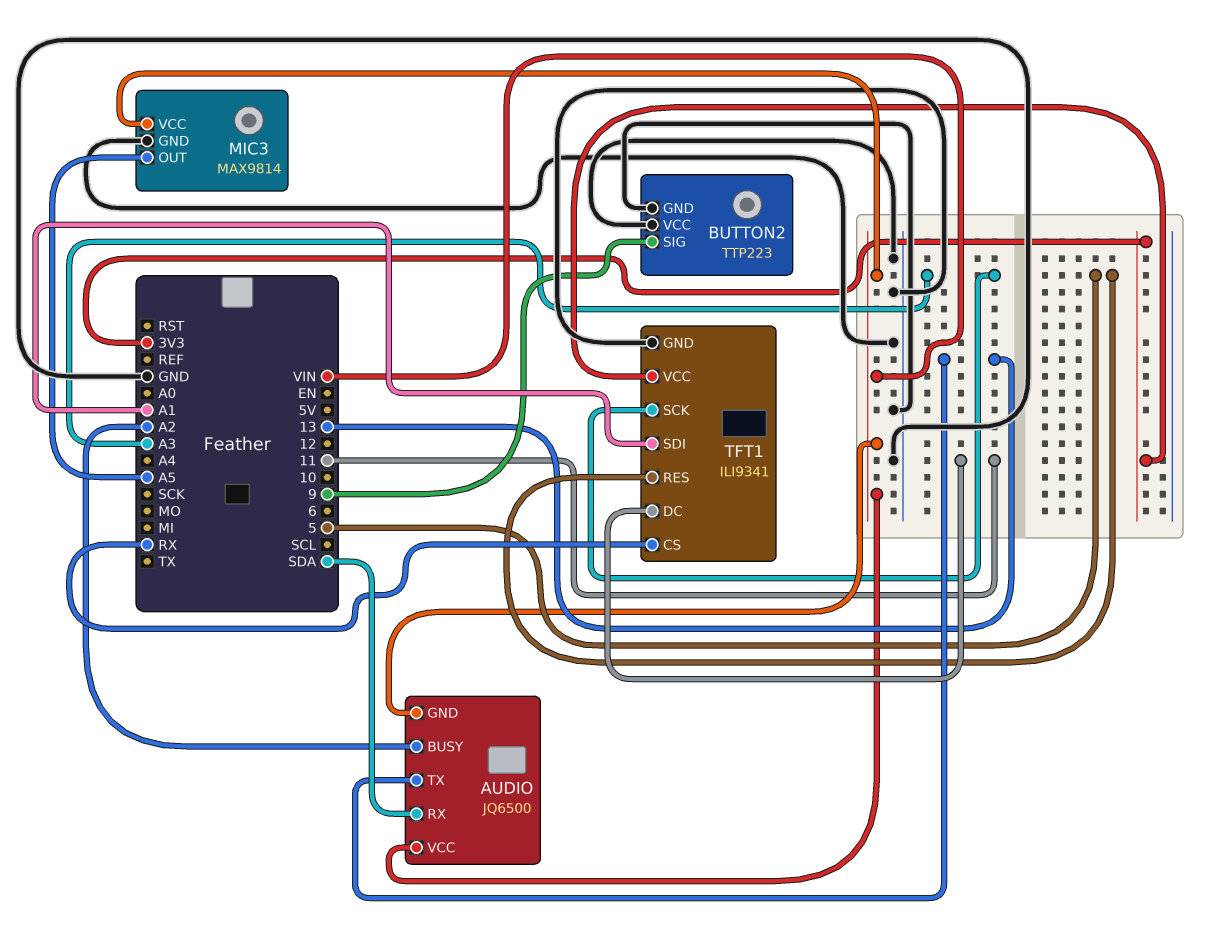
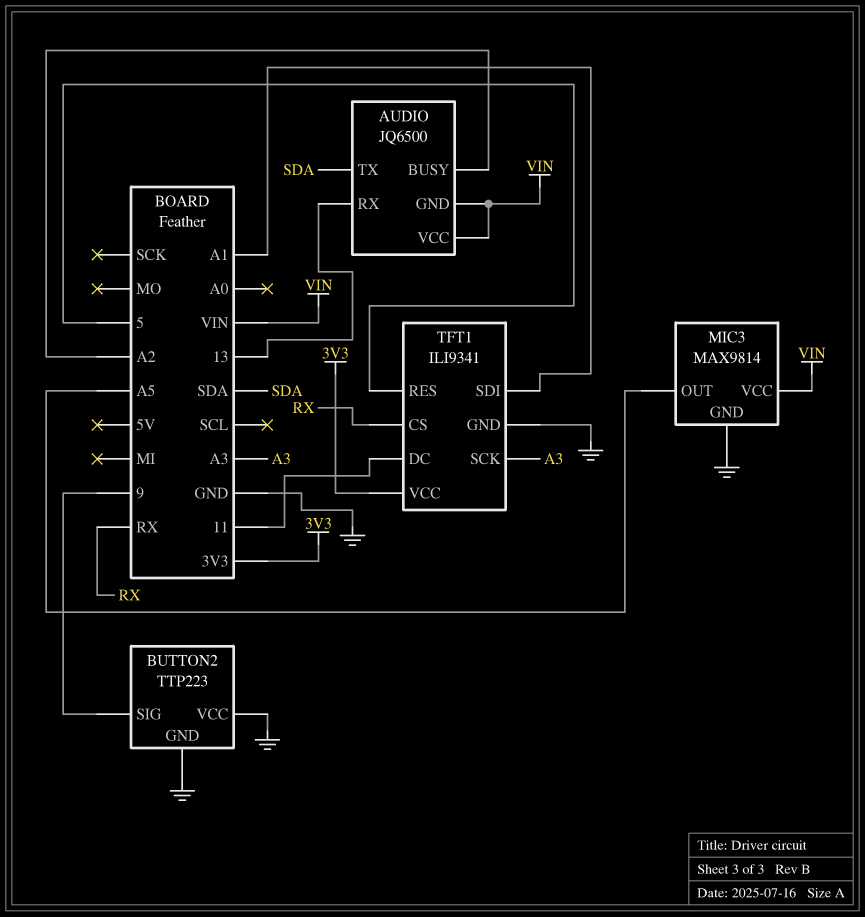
AUDIO pin RX: SDA -> 13
AUDIO pin TX: 13 -> SDA

